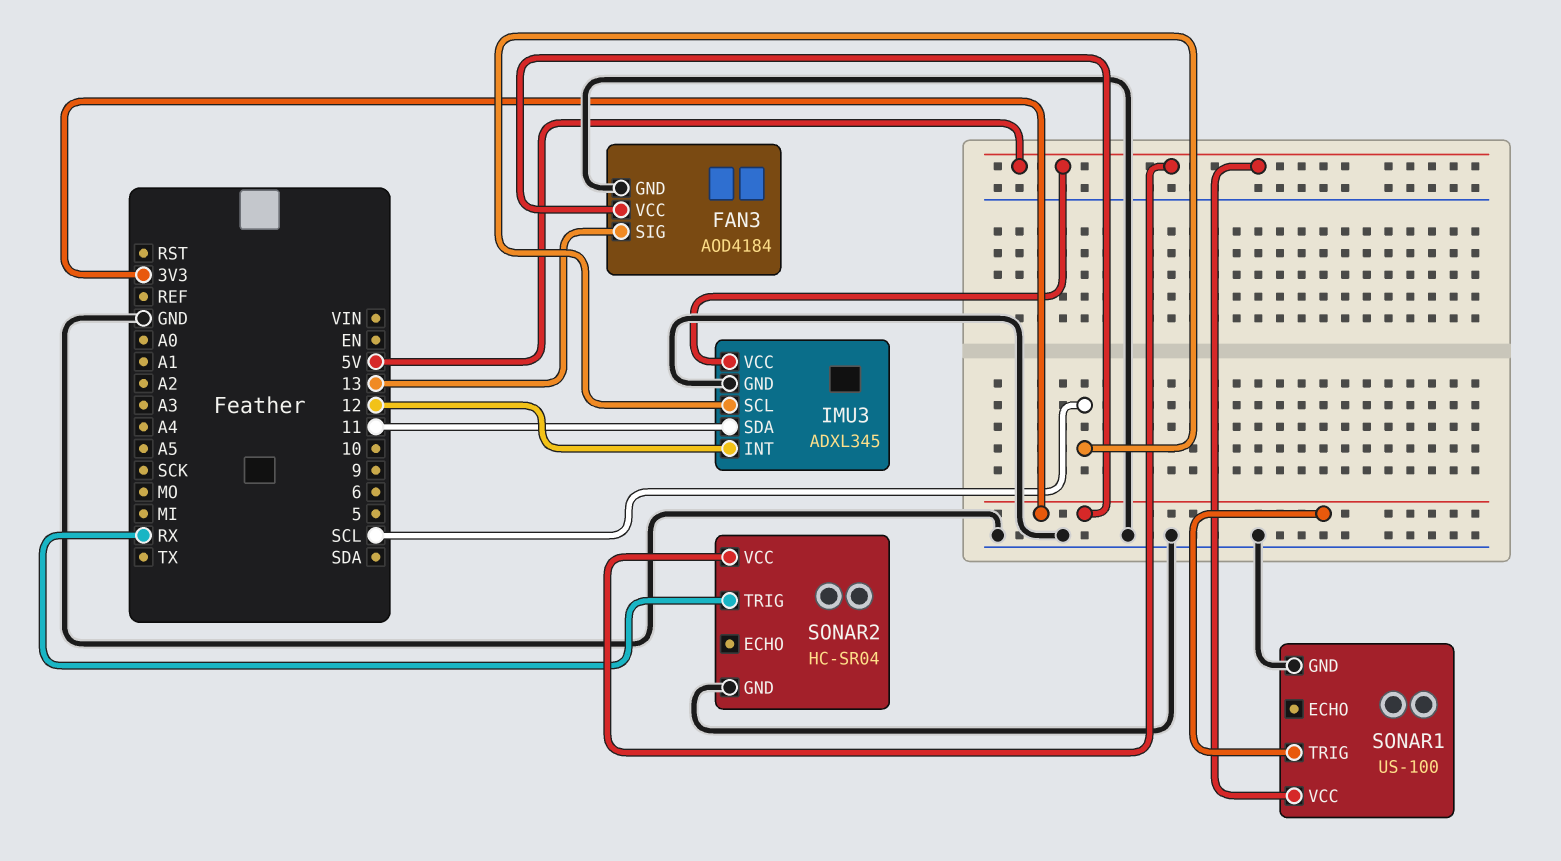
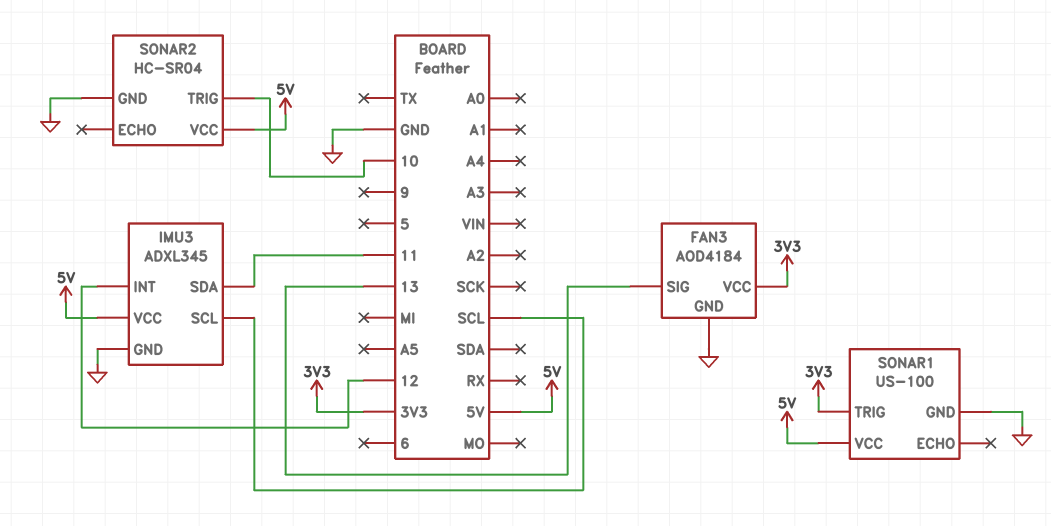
SONAR2 pin TRIG: RX -> 10

